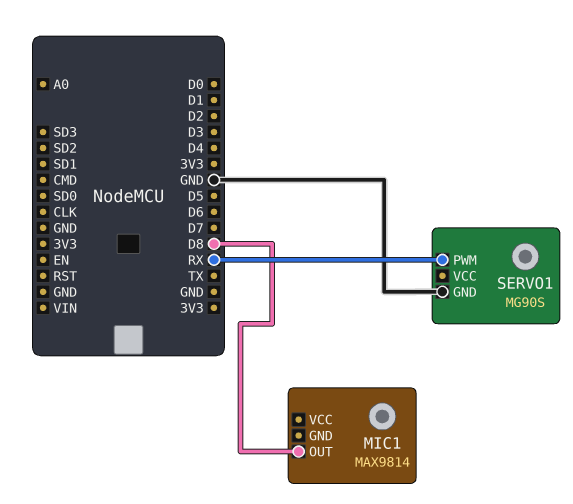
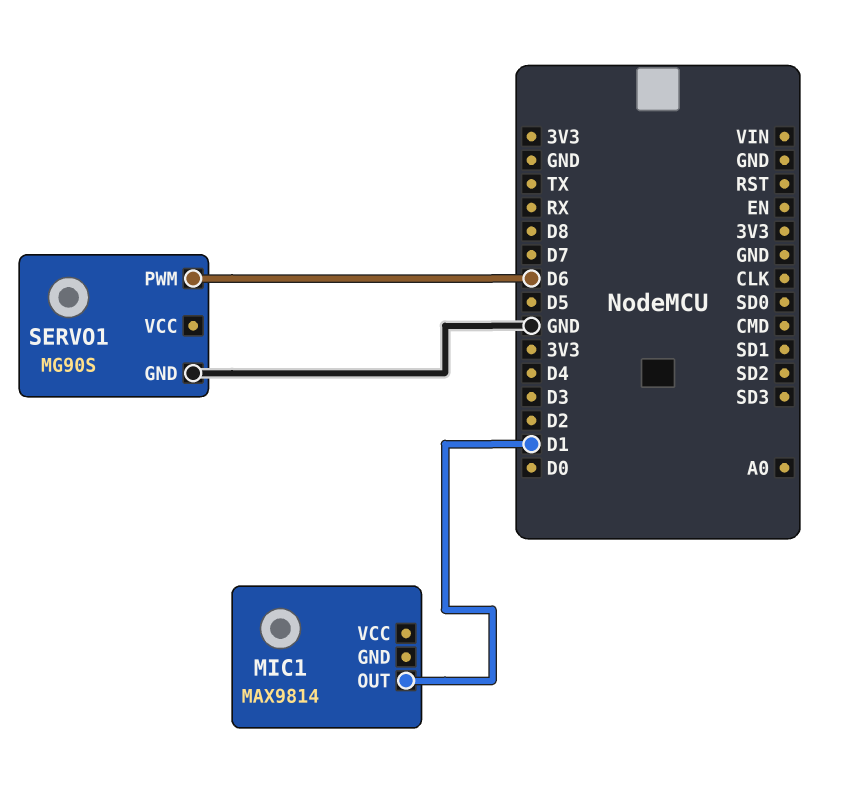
MIC1 pin OUT: D8 -> D1
SERVO1 pin PWM: RX -> D6

